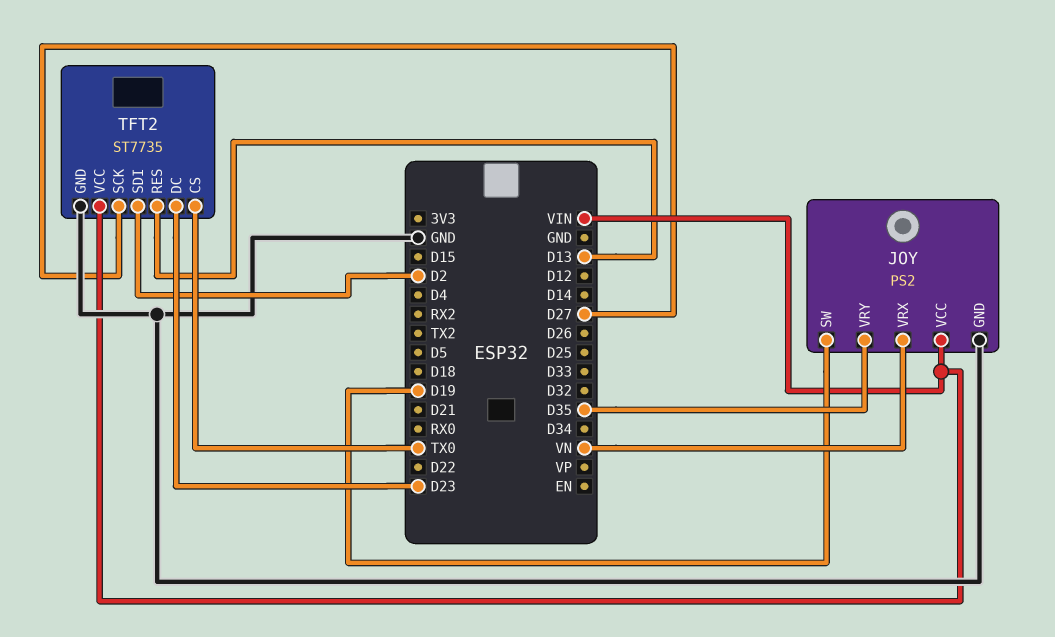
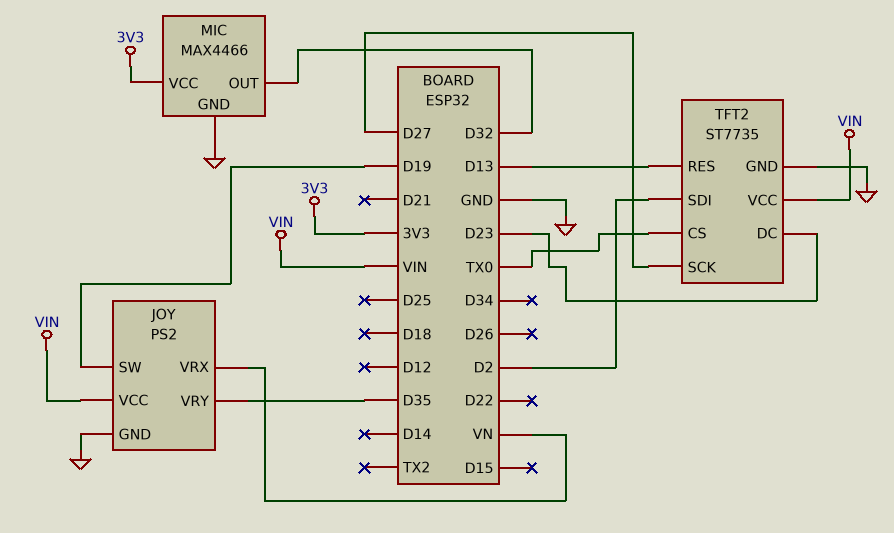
MIC: none -> MAX4466
MIC pin GND: none -> GND
MIC pin OUT: none -> D32
MIC pin VCC: none -> 3V3

